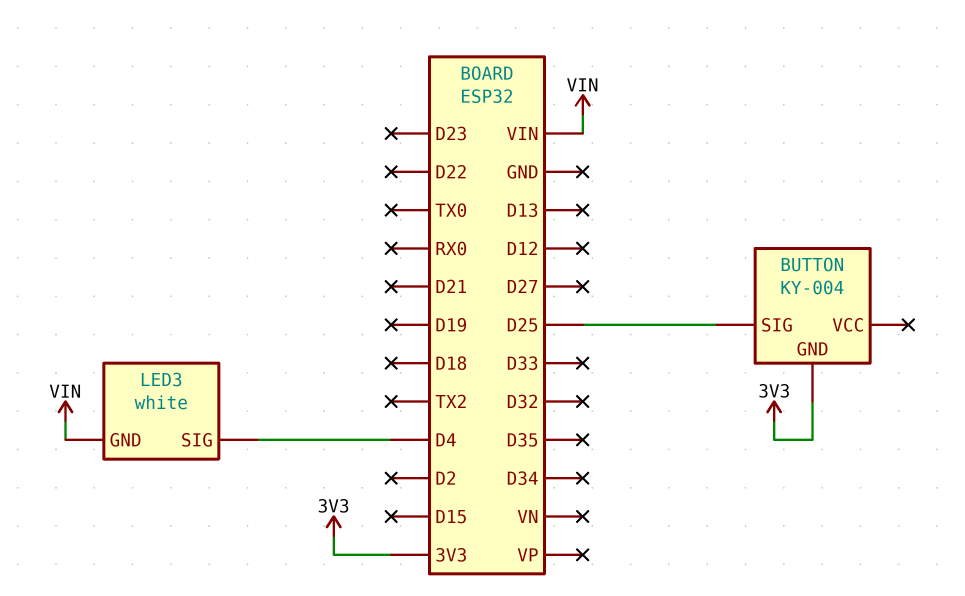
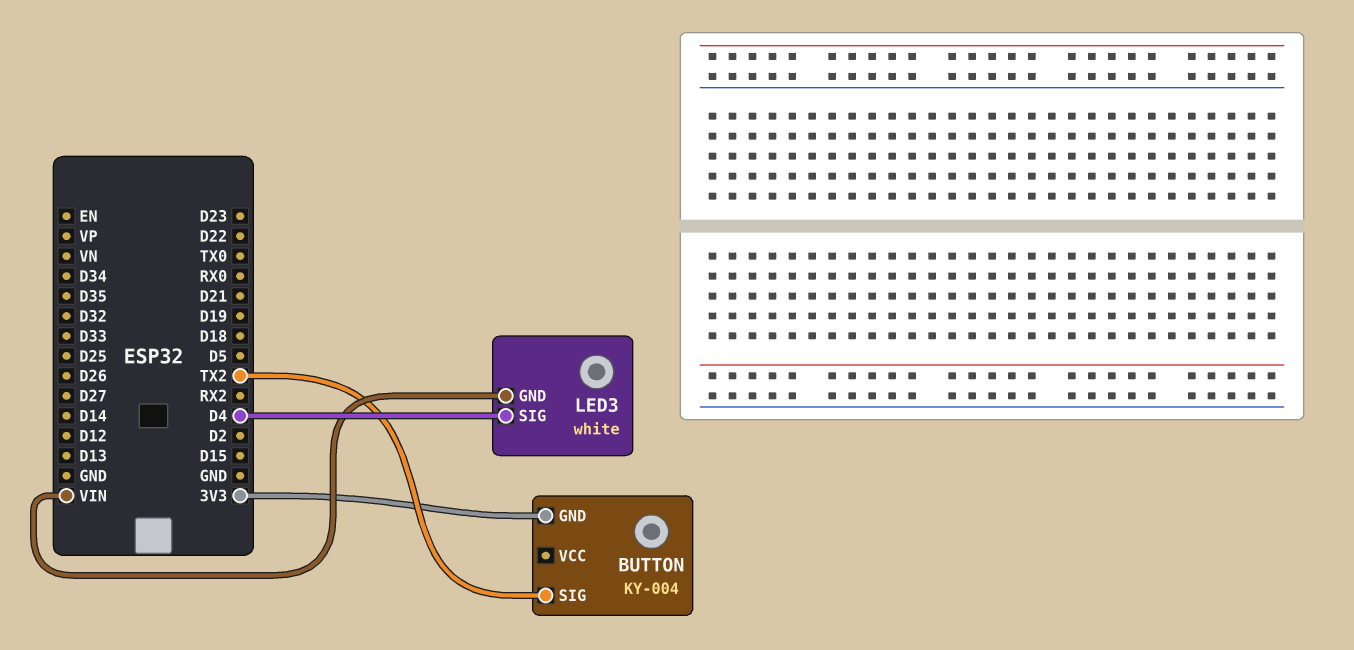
BUTTON pin SIG: D25 -> TX2

